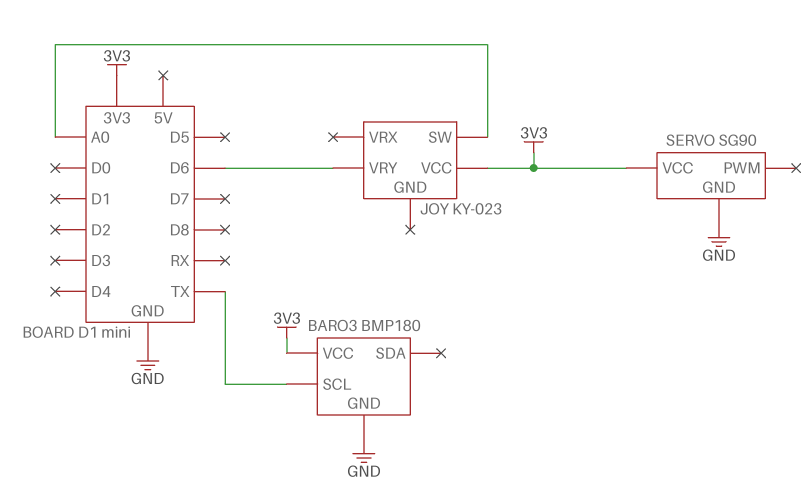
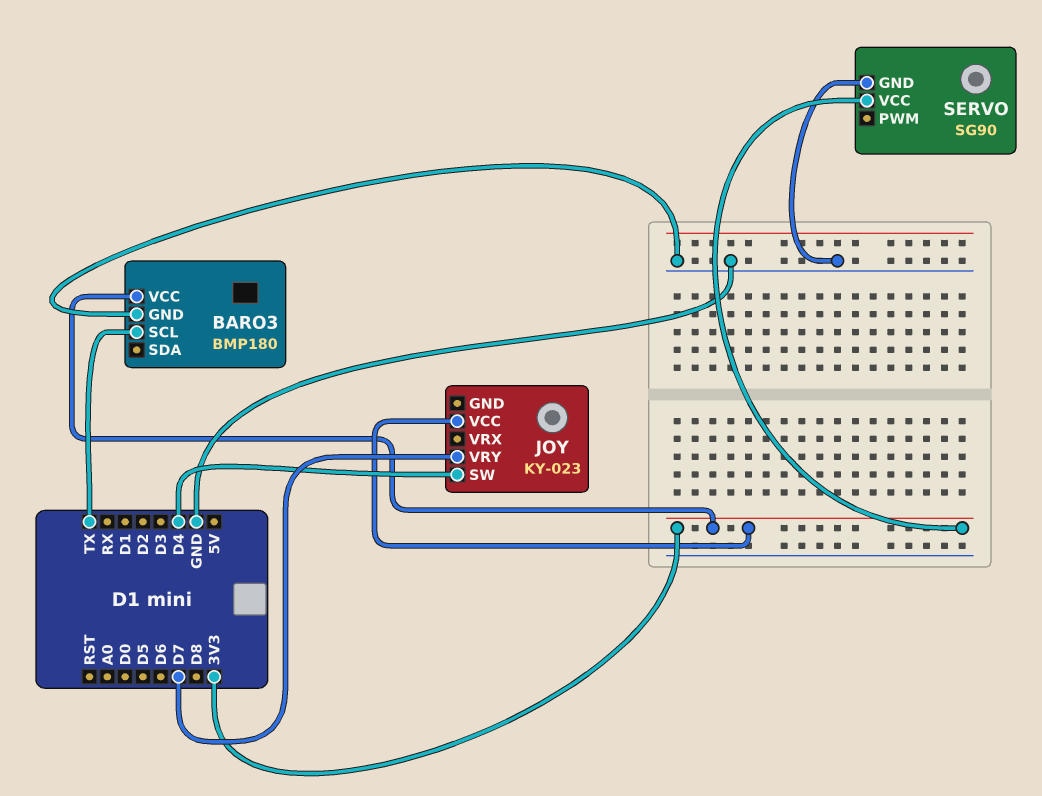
JOY pin SW: A0 -> D4
JOY pin VRY: D6 -> D7

